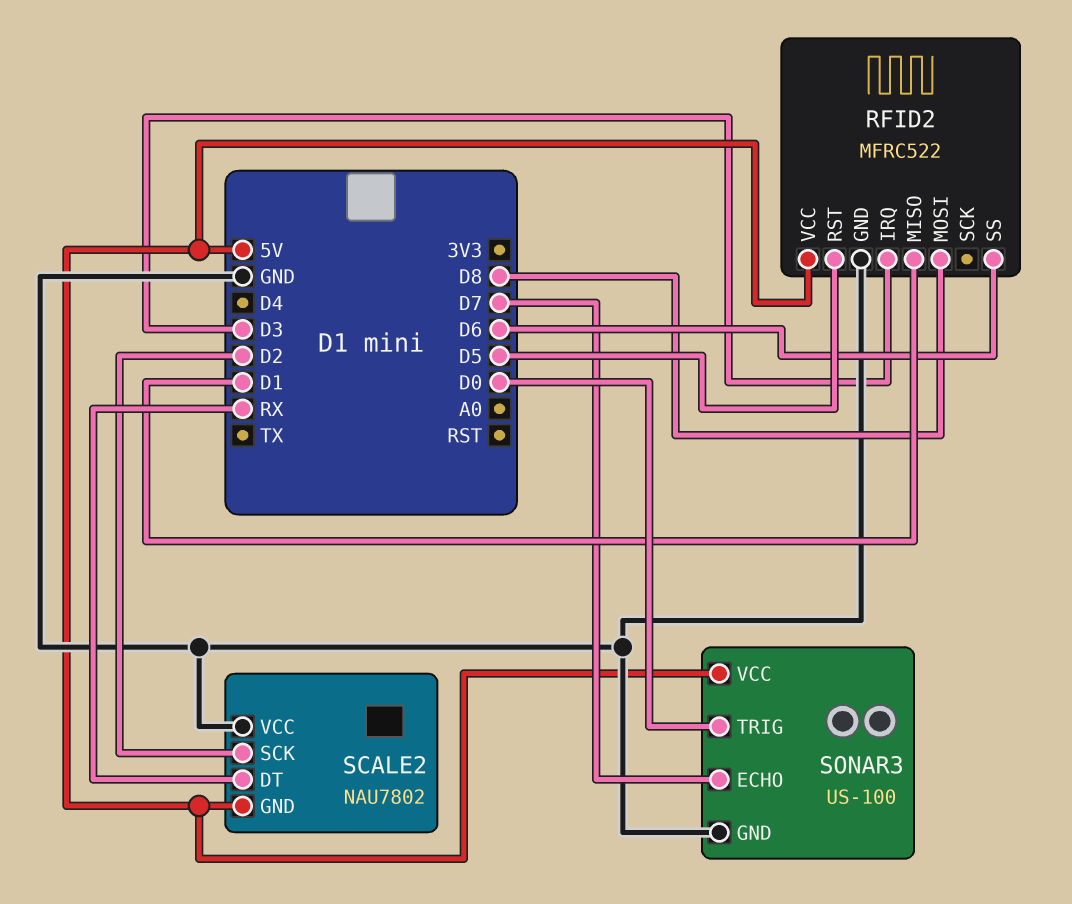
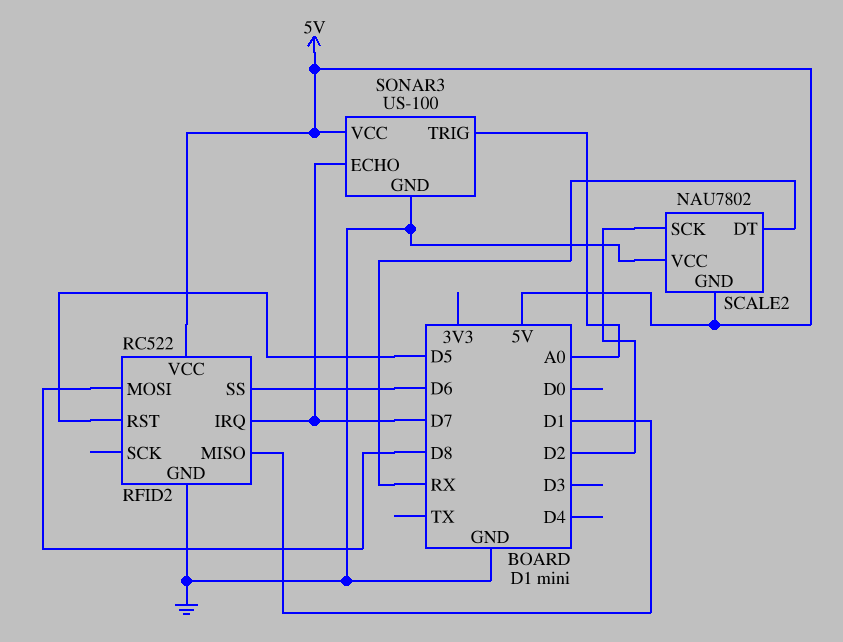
RFID2: MFRC522 -> RC522
RFID2 pin IRQ: D3 -> D7
SONAR3 pin TRIG: D0 -> A0

